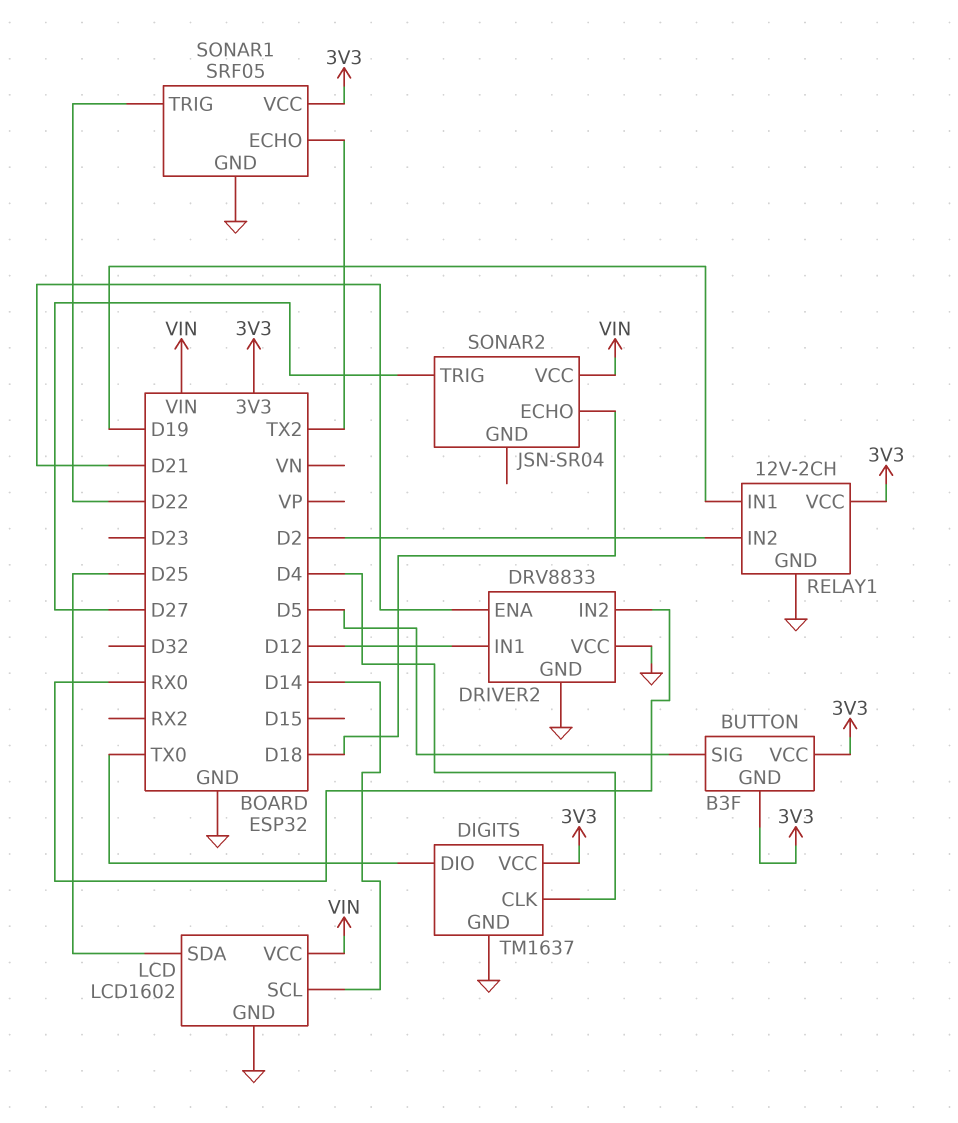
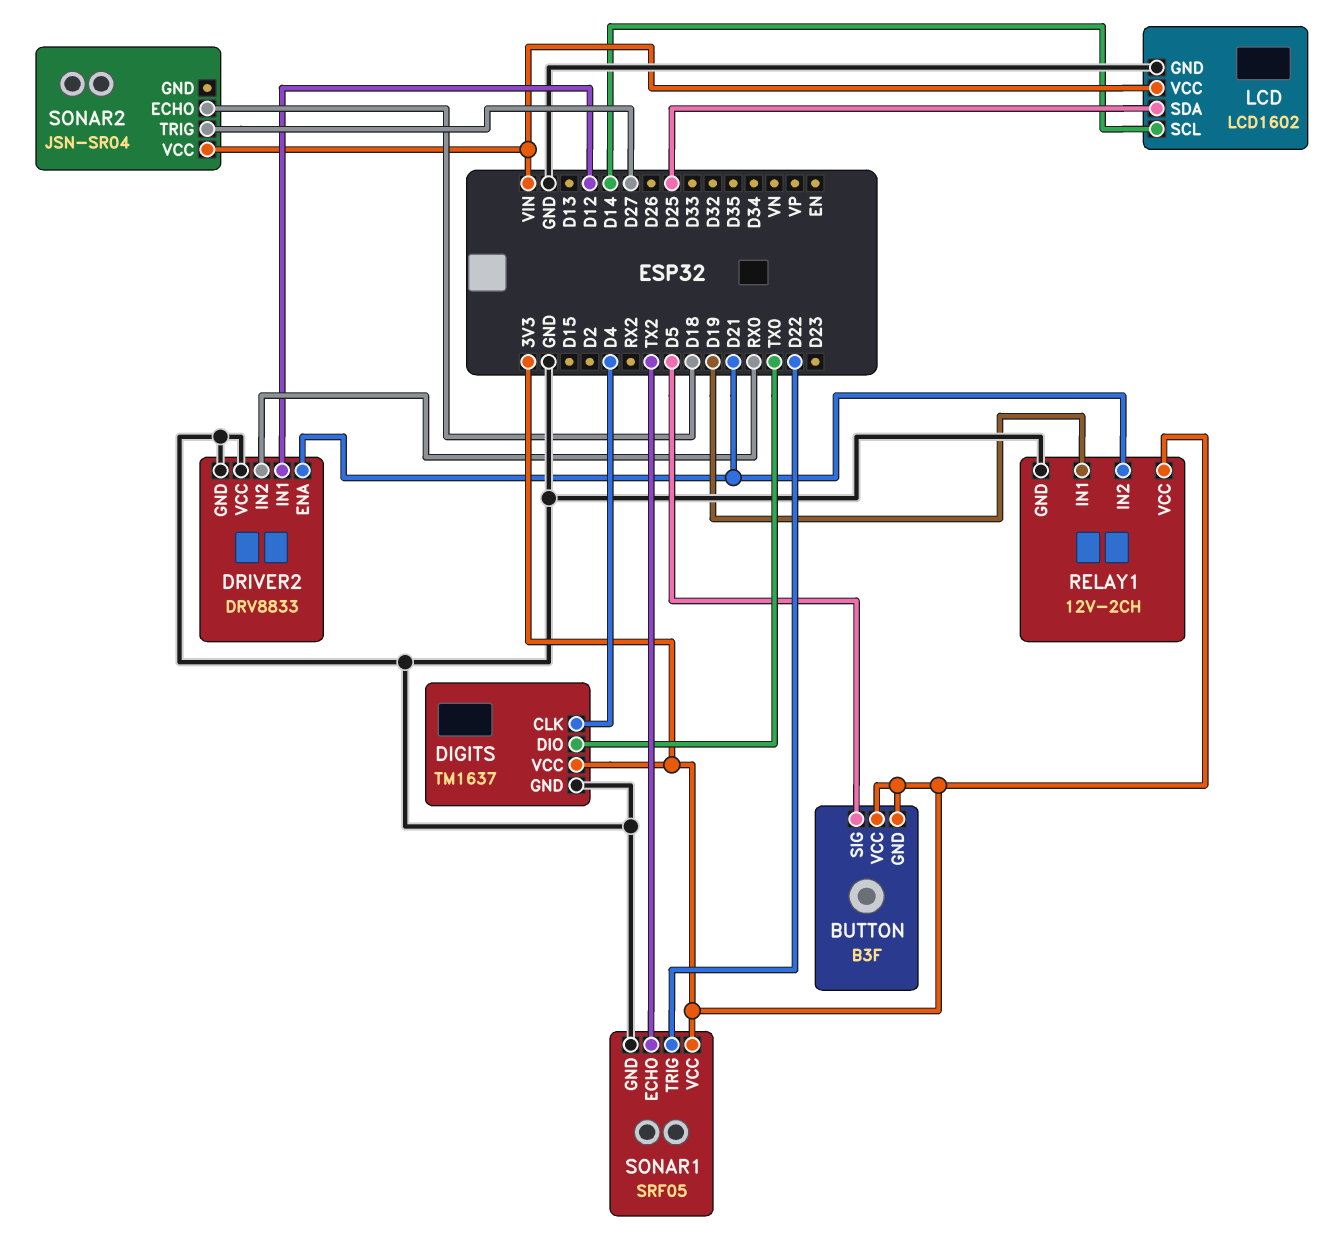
RELAY1 pin IN2: D2 -> D21

